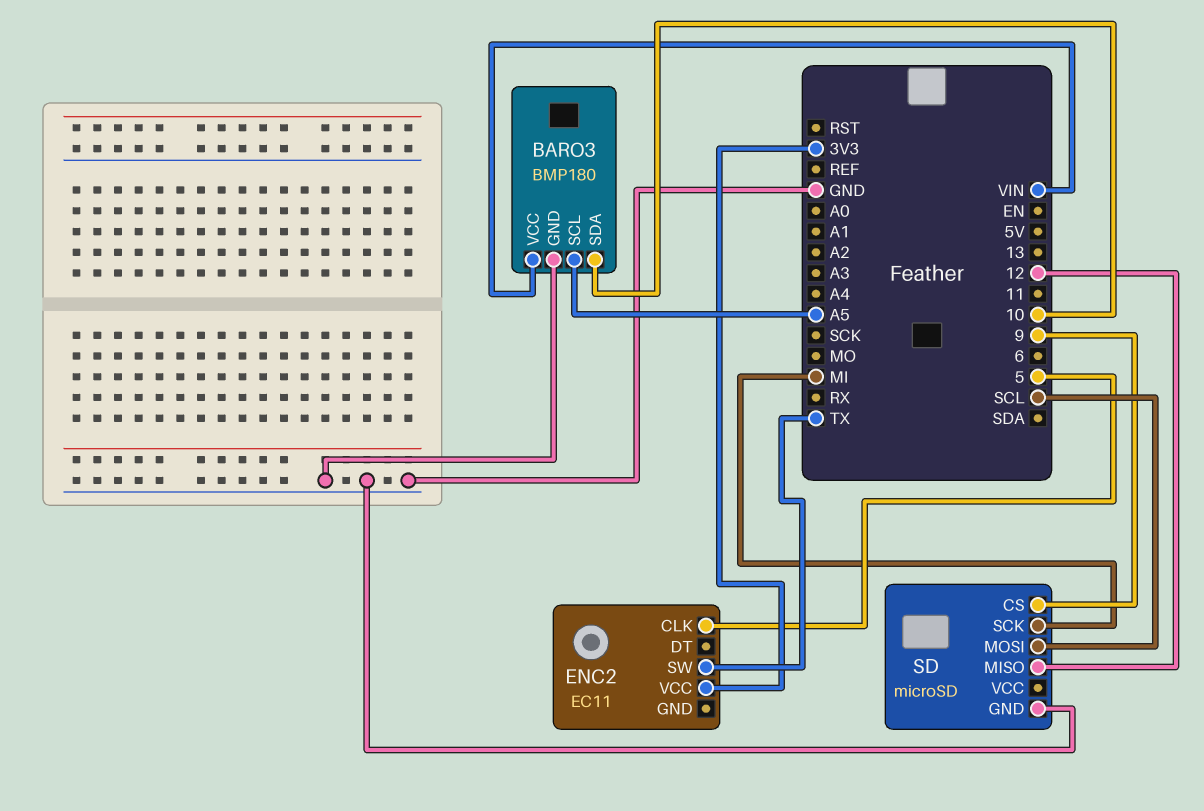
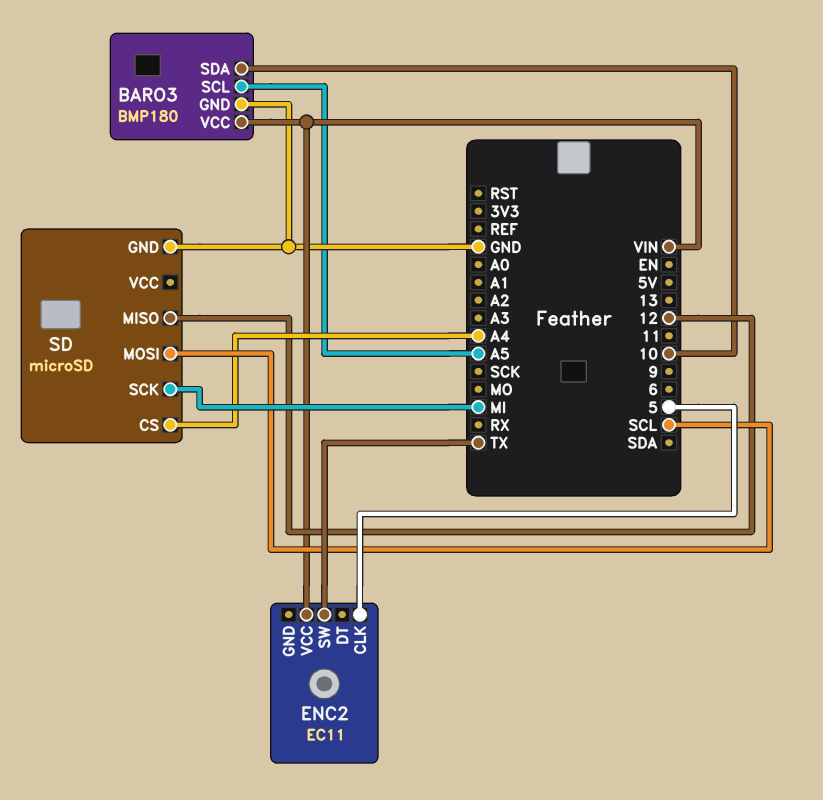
ENC2 pin VCC: 3V3 -> VIN
SD pin CS: 9 -> A4

